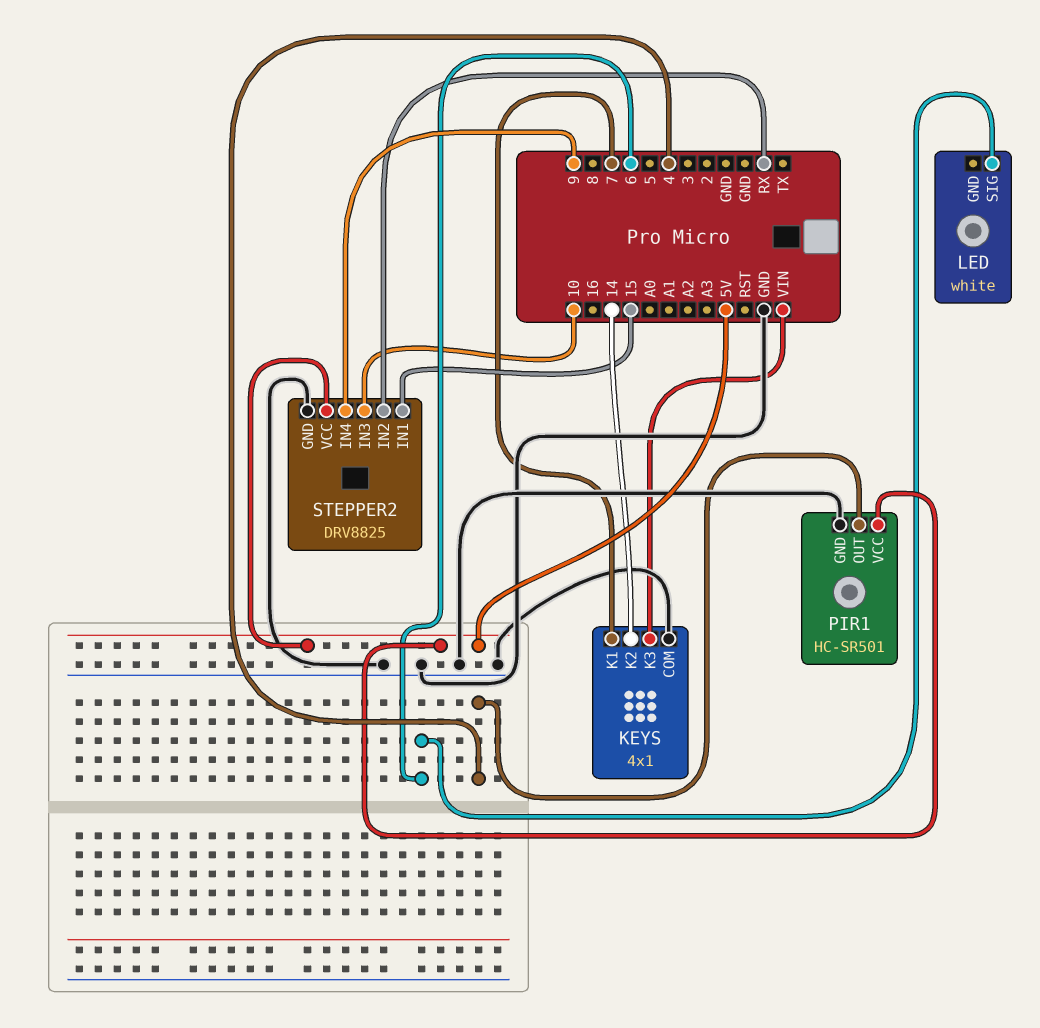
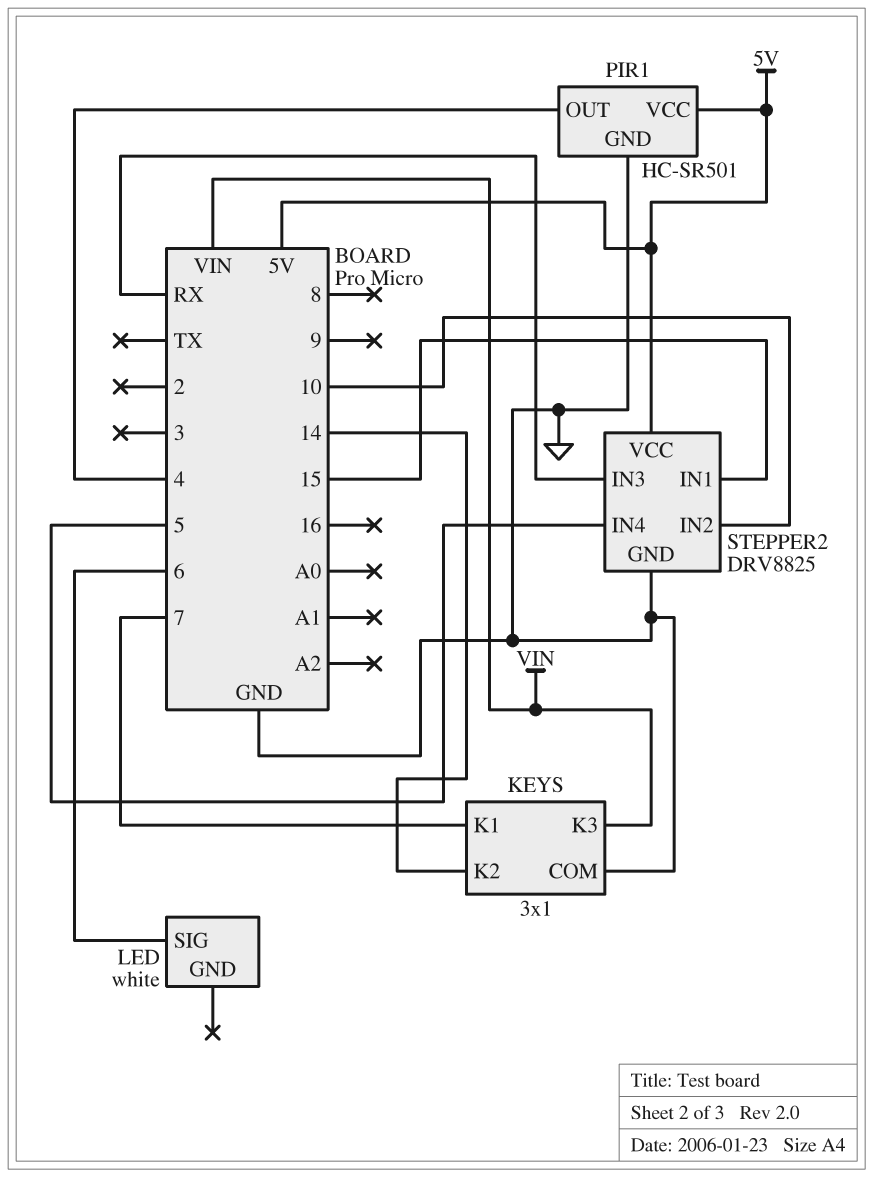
KEYS: 4x1 -> 3x1
STEPPER2 pin IN2: RX -> 10
STEPPER2 pin IN3: 10 -> RX
STEPPER2 pin IN4: 9 -> 5

